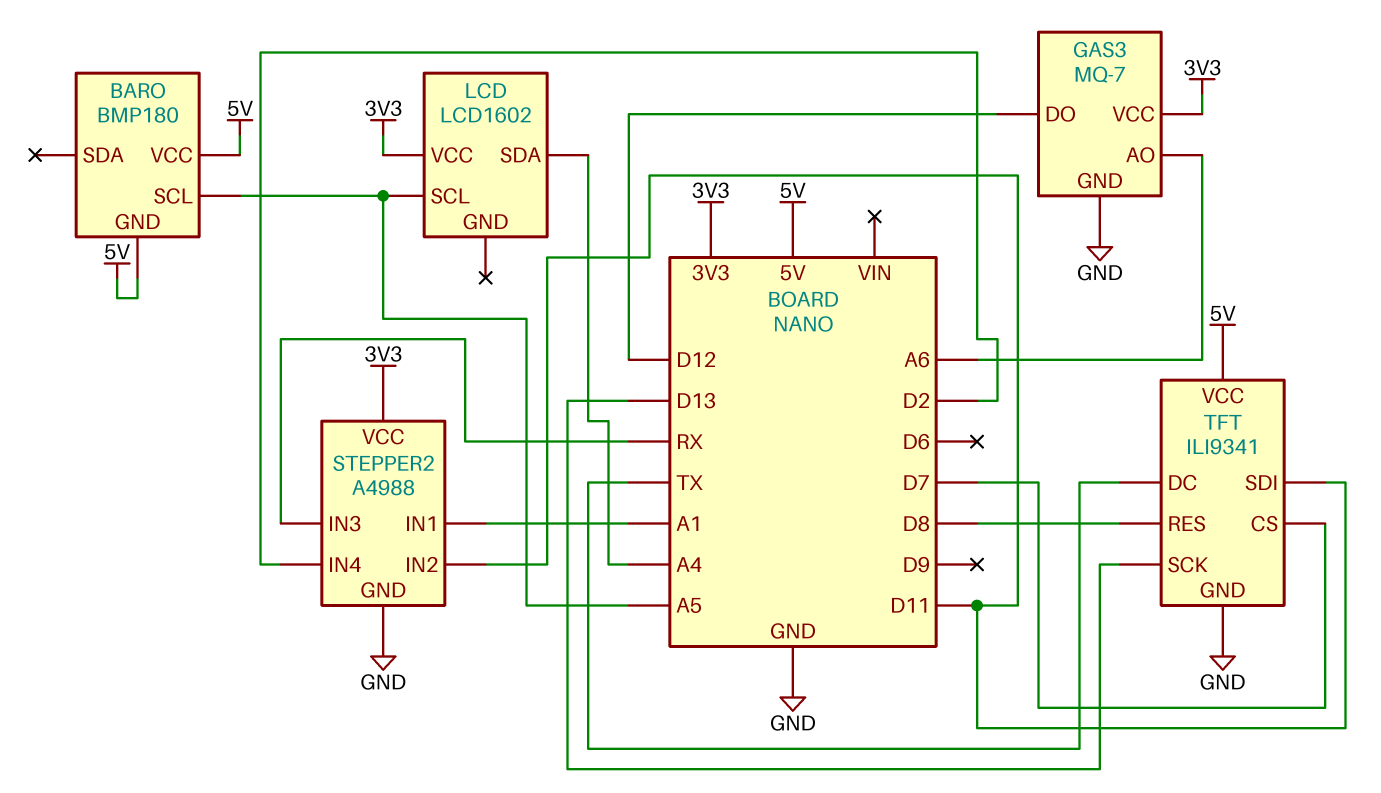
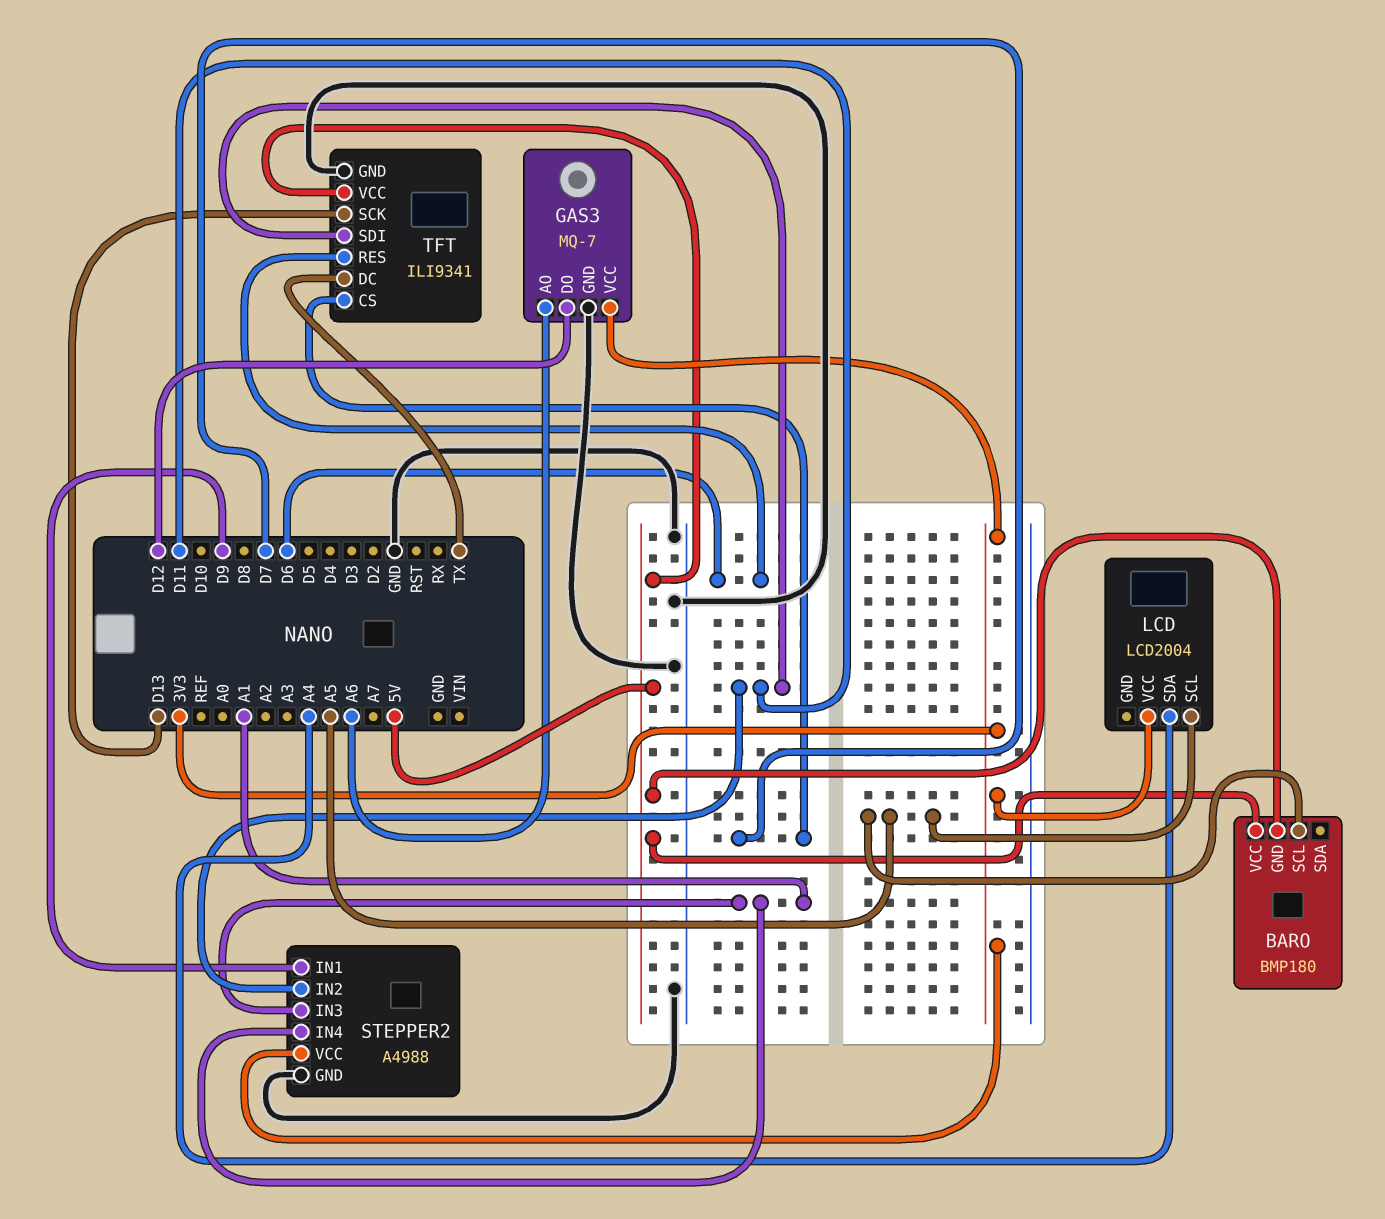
LCD: LCD1602 -> LCD2004
STEPPER2 pin IN1: A1 -> D9
STEPPER2 pin IN3: RX -> A1
STEPPER2 pin IN4: D2 -> A1
TFT pin RES: D8 -> D6

